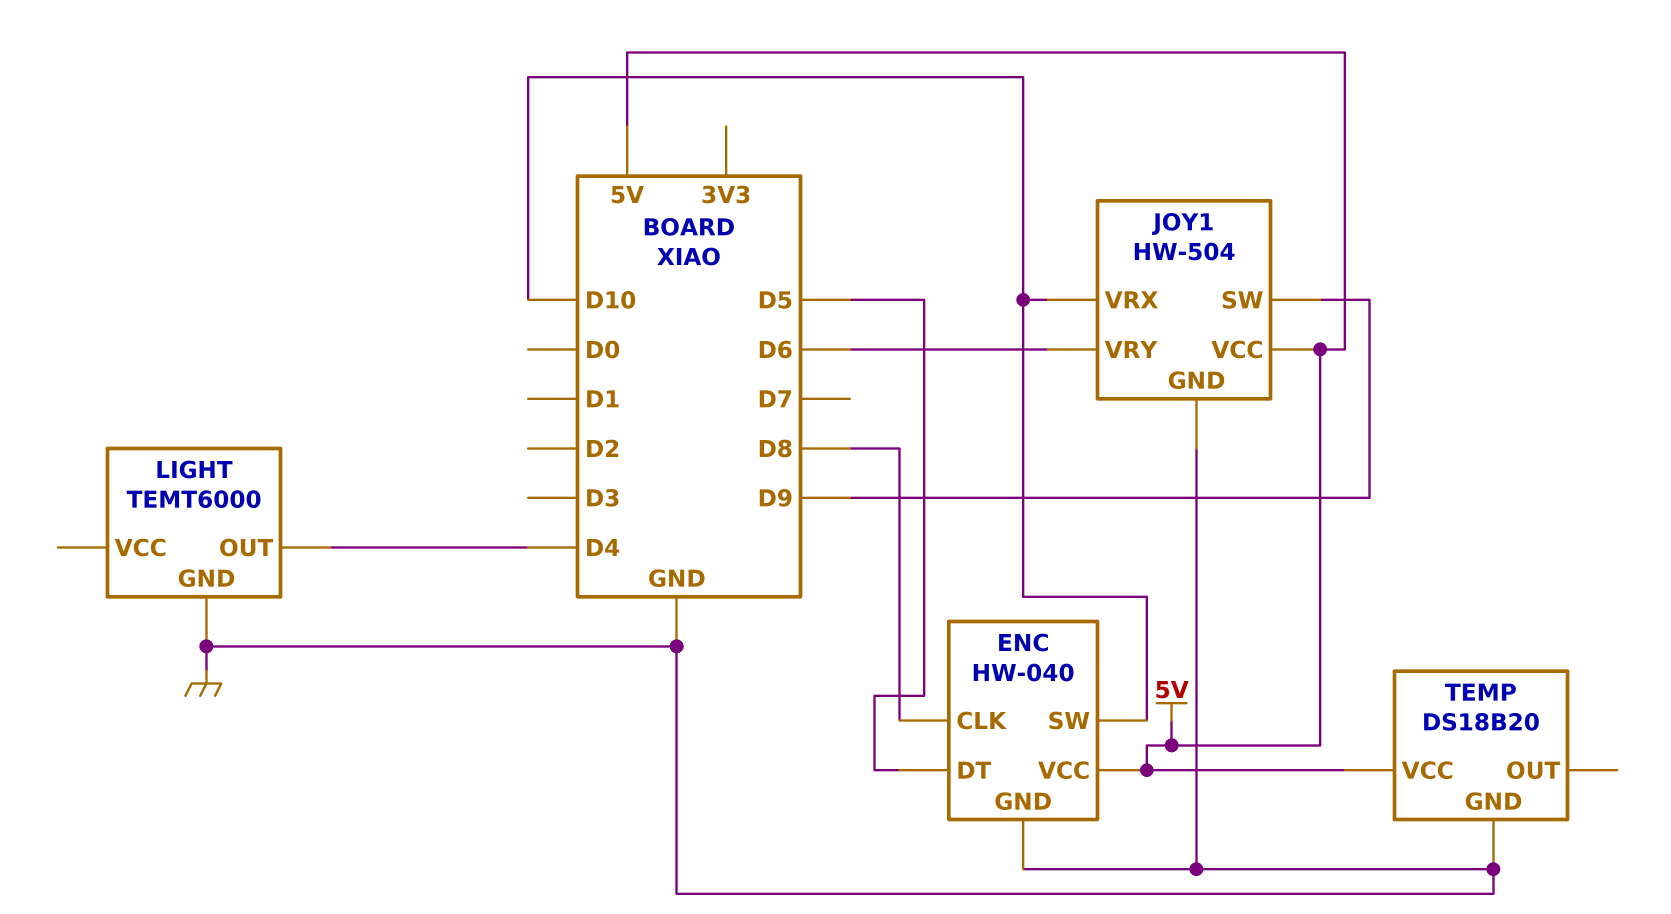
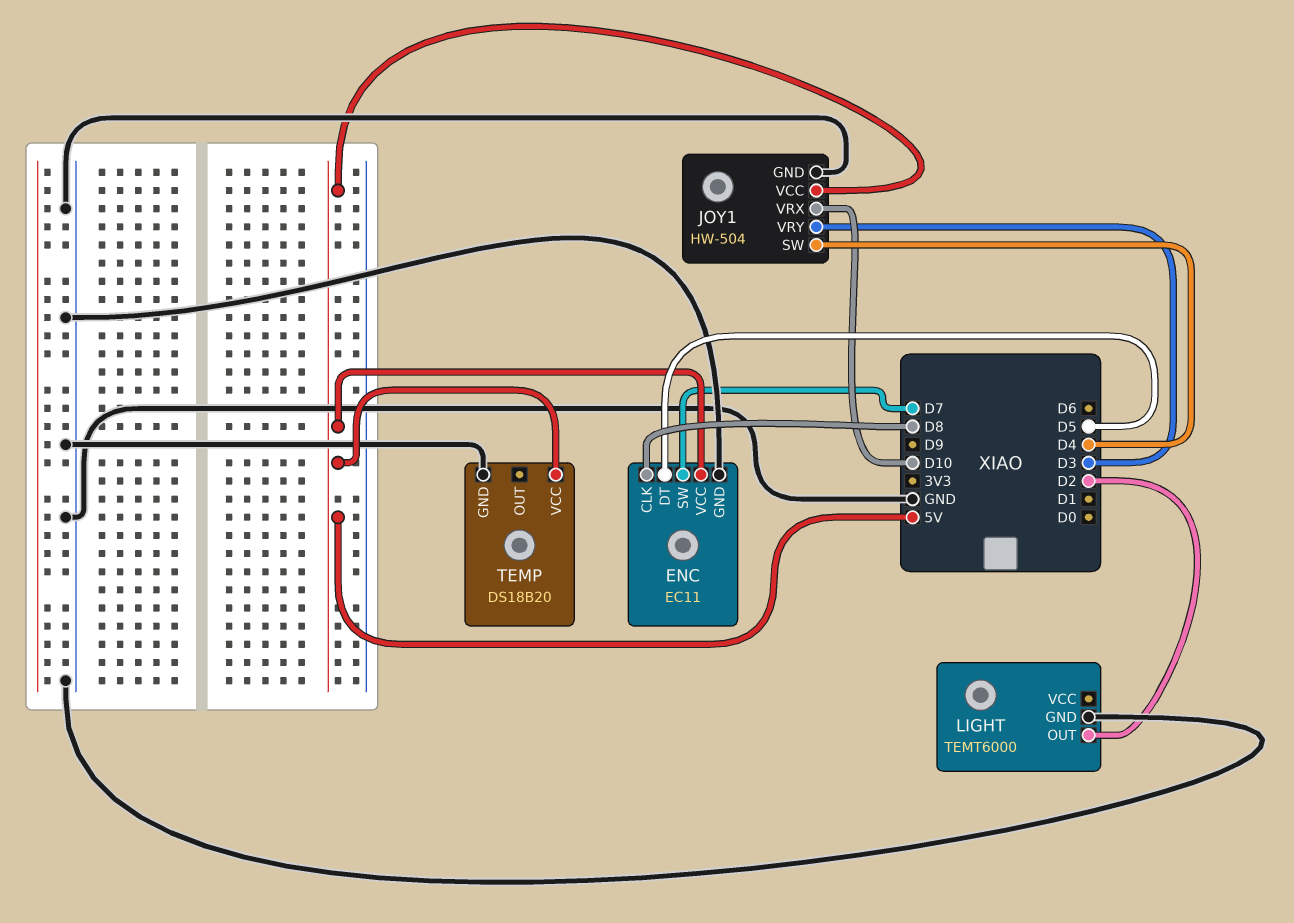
ENC: HW-040 -> EC11
ENC pin SW: D10 -> D7
JOY1 pin SW: D9 -> D4
JOY1 pin VRY: D6 -> D3
LIGHT pin OUT: D4 -> D2

